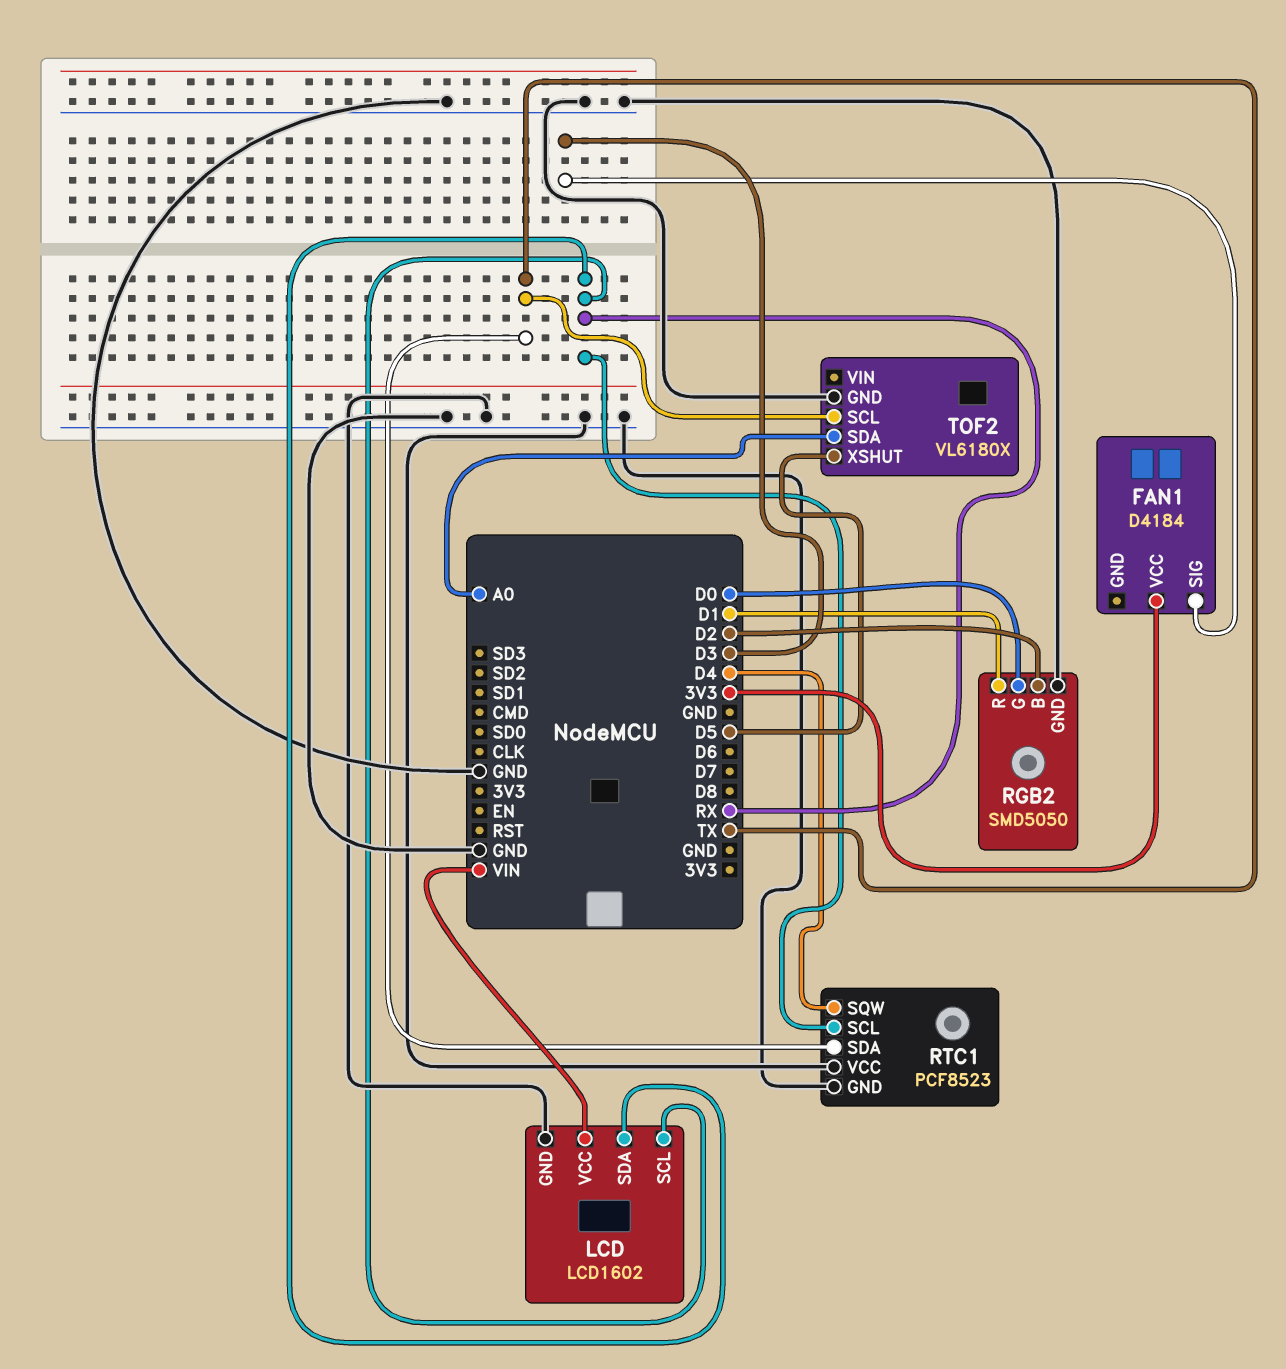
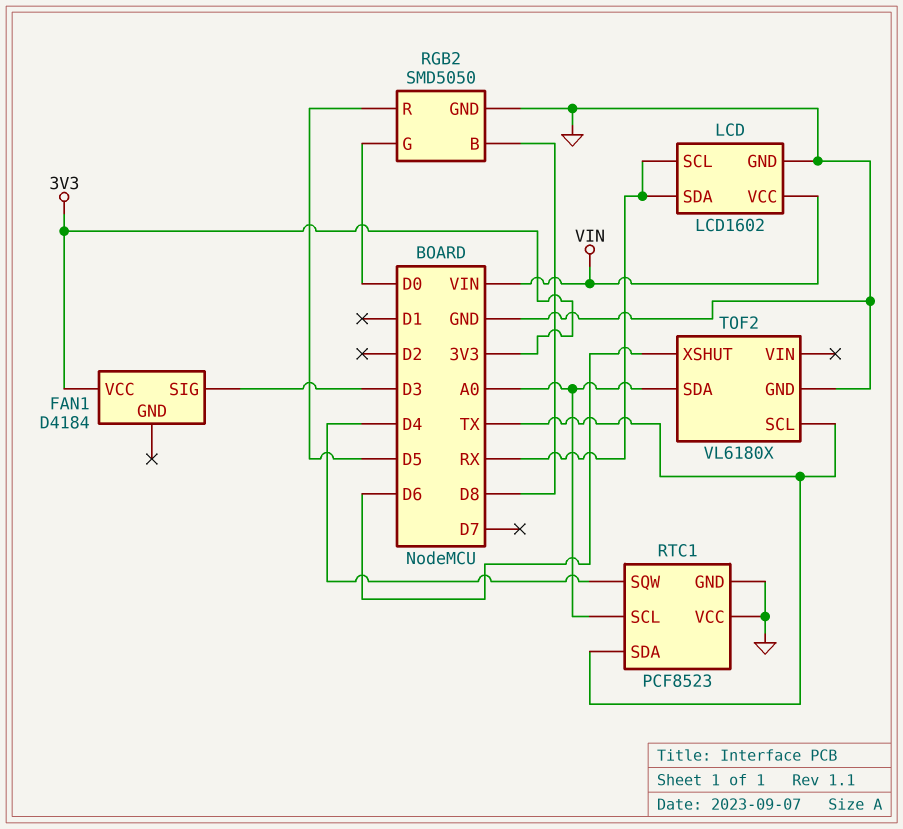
RGB2 pin B: D2 -> D8
RGB2 pin R: D1 -> D5
RTC1 pin SCL: RX -> A0
TOF2 pin XSHUT: D5 -> D6

